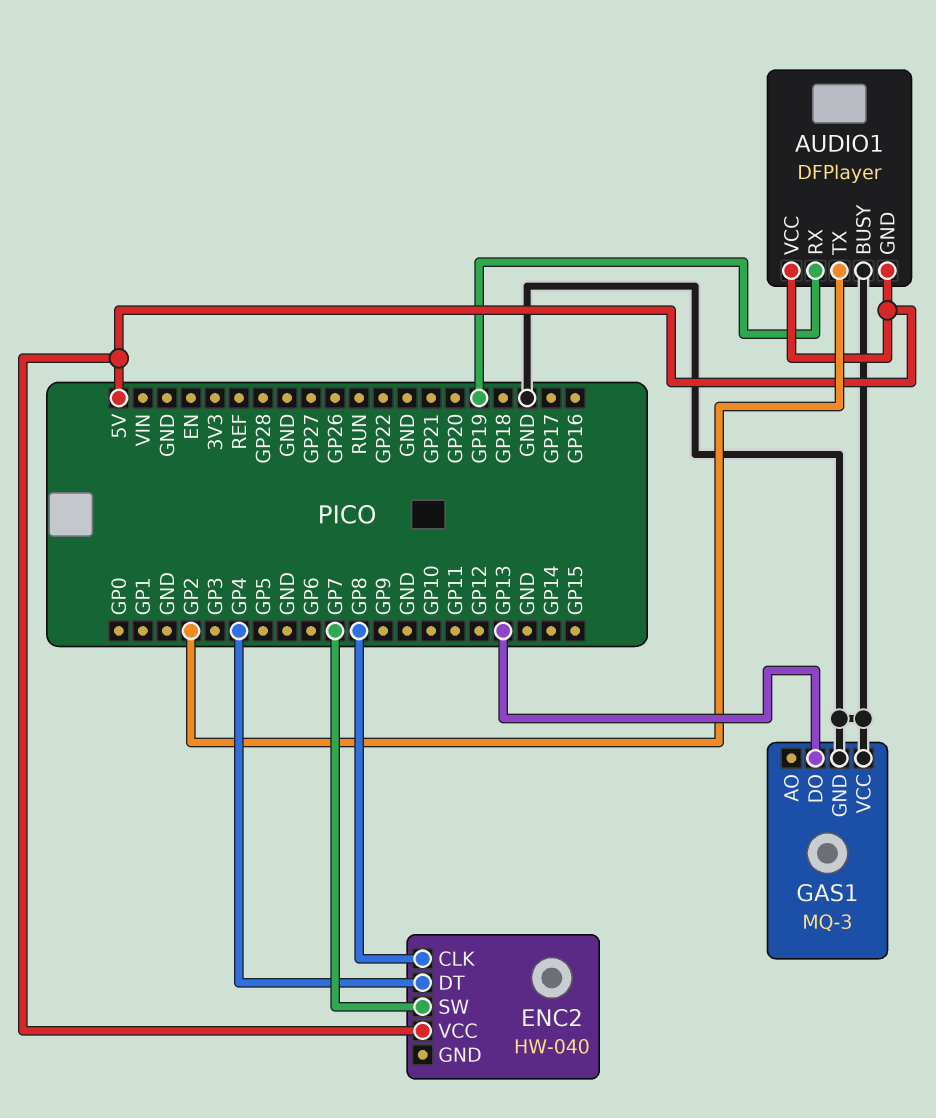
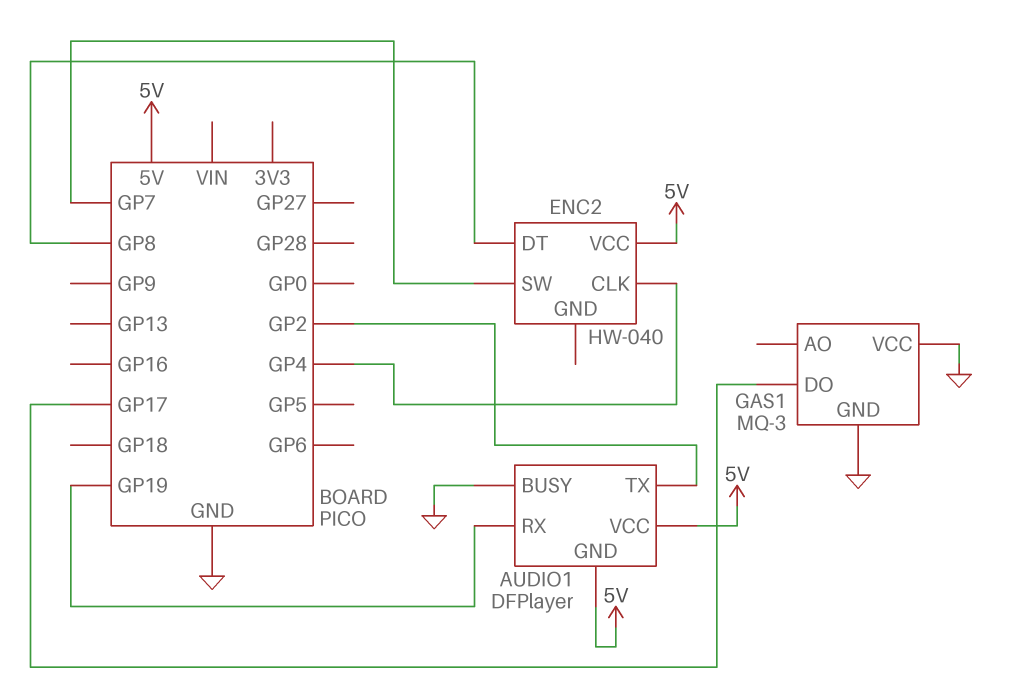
ENC2 pin CLK: GP8 -> GP4
ENC2 pin DT: GP4 -> GP8
GAS1 pin DO: GP13 -> GP17

